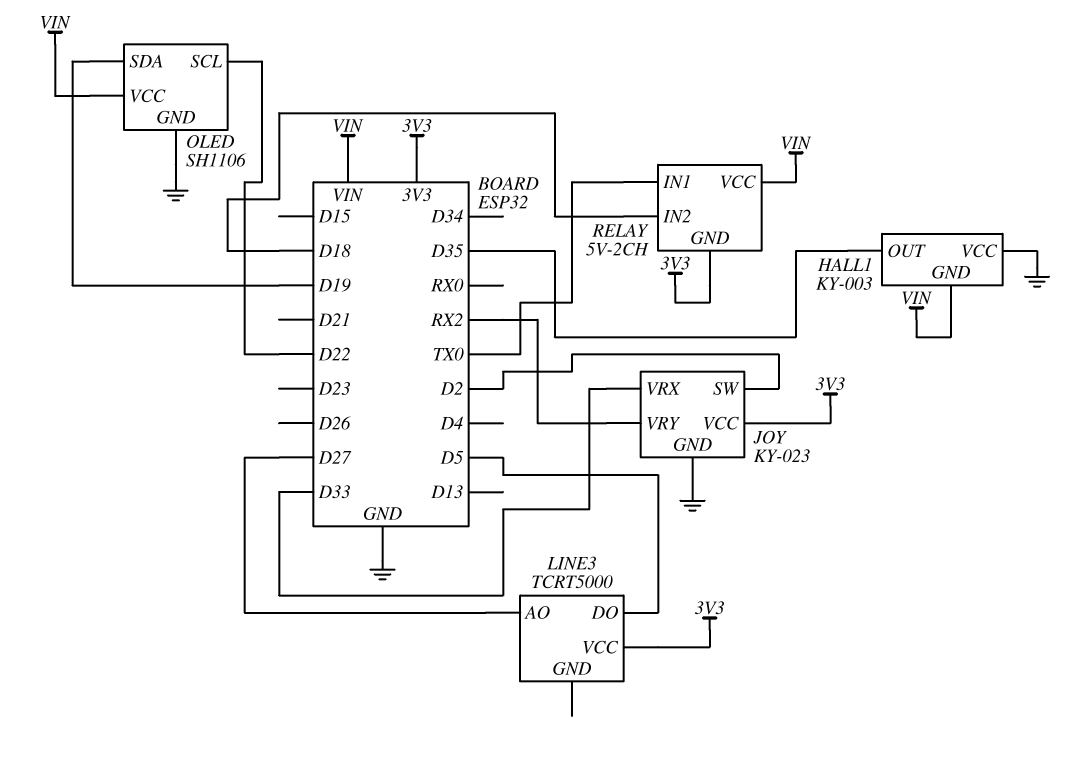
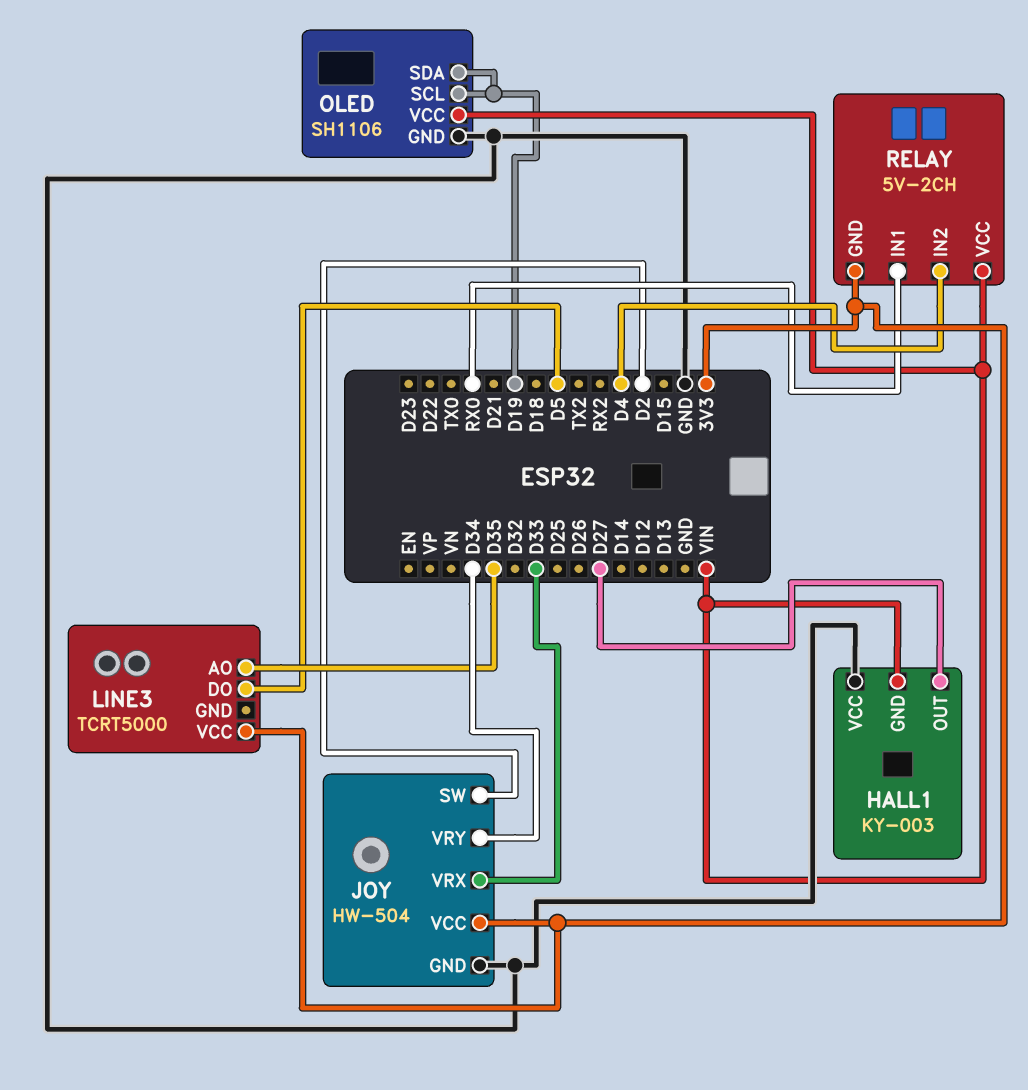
HALL1 pin OUT: D35 -> D27
JOY: KY-023 -> HW-504
JOY pin VRY: RX2 -> D34
LINE3 pin AO: D27 -> D35
OLED pin SCL: D22 -> D19
RELAY pin IN1: TX0 -> RX0
RELAY pin IN2: D18 -> D4

